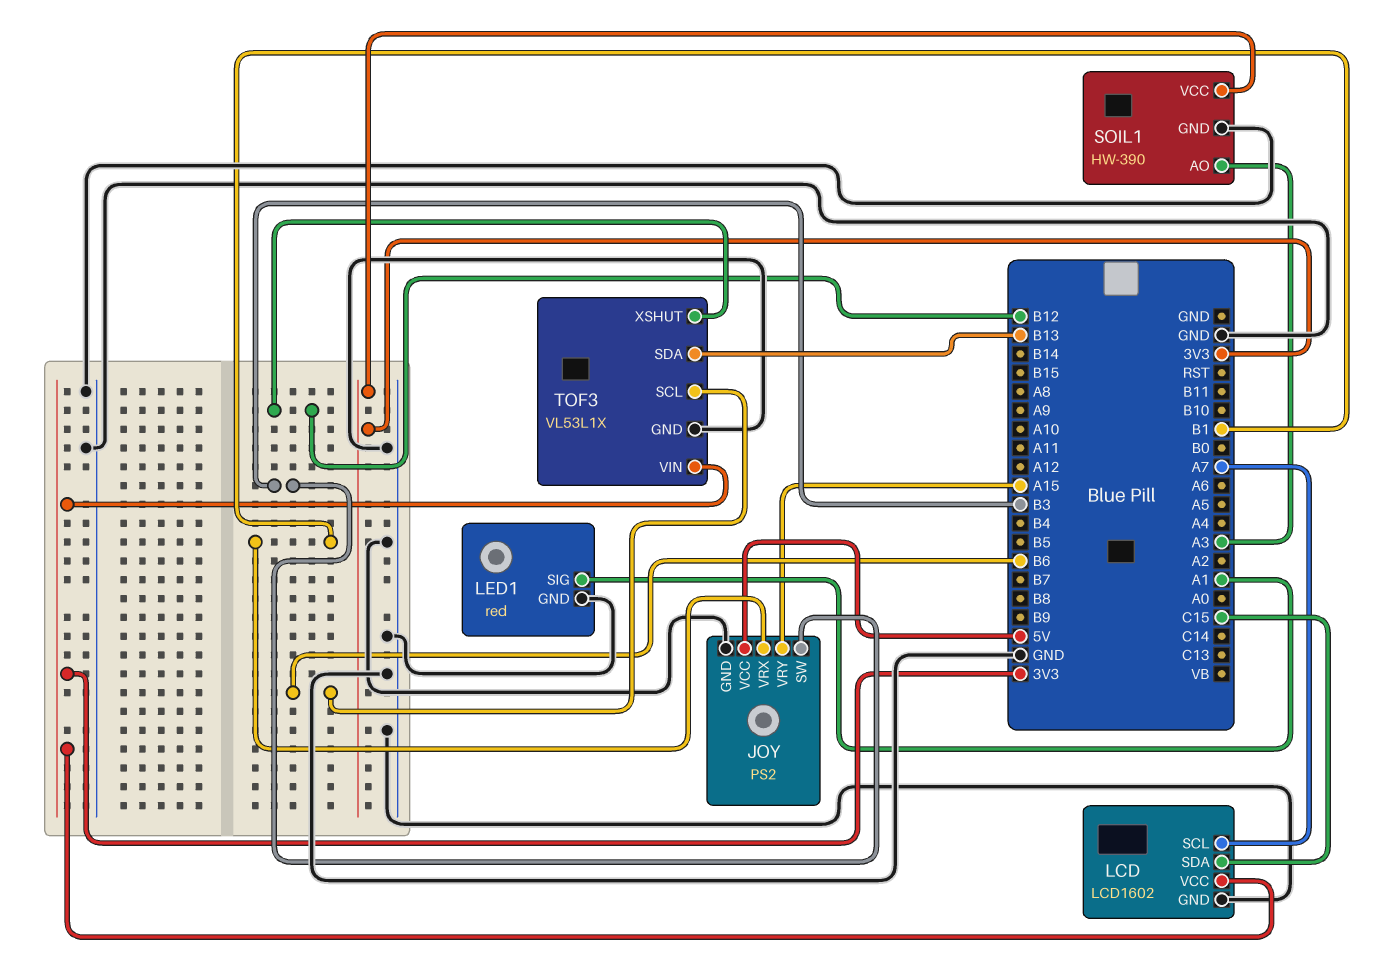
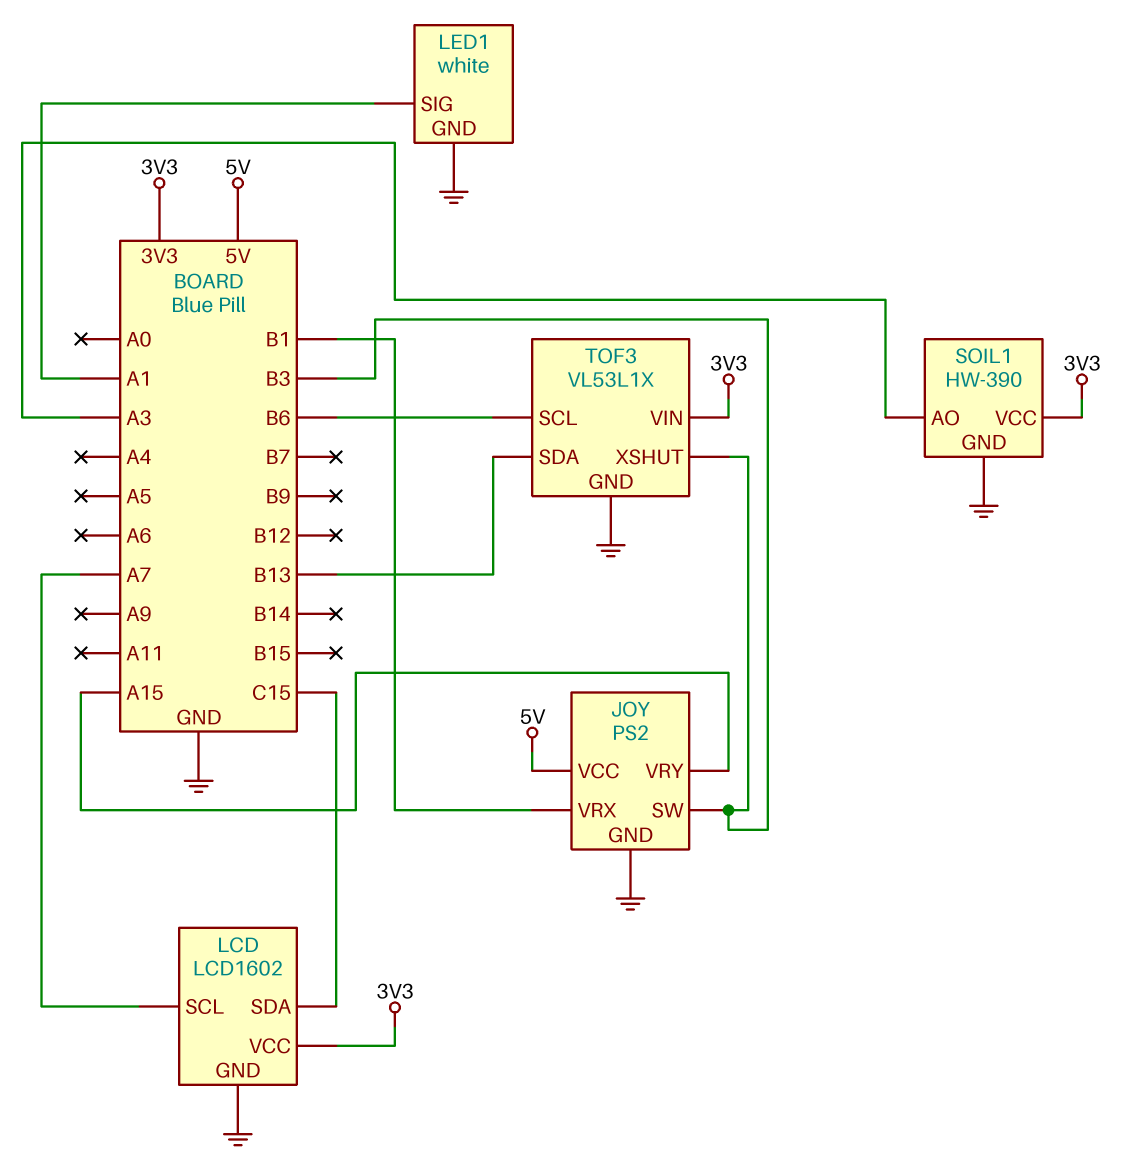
LED1: red -> white
TOF3 pin XSHUT: B12 -> B3

